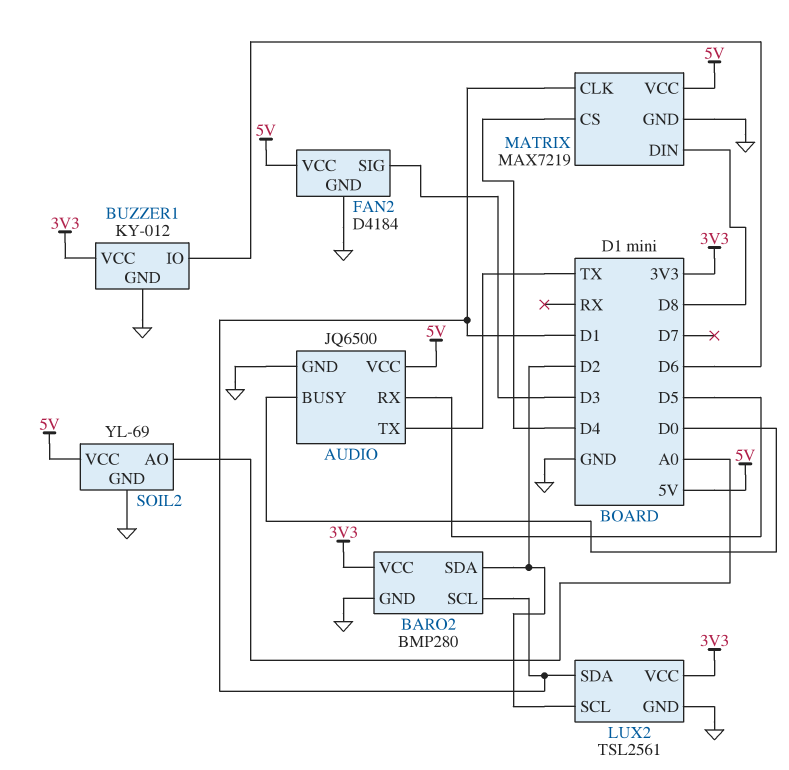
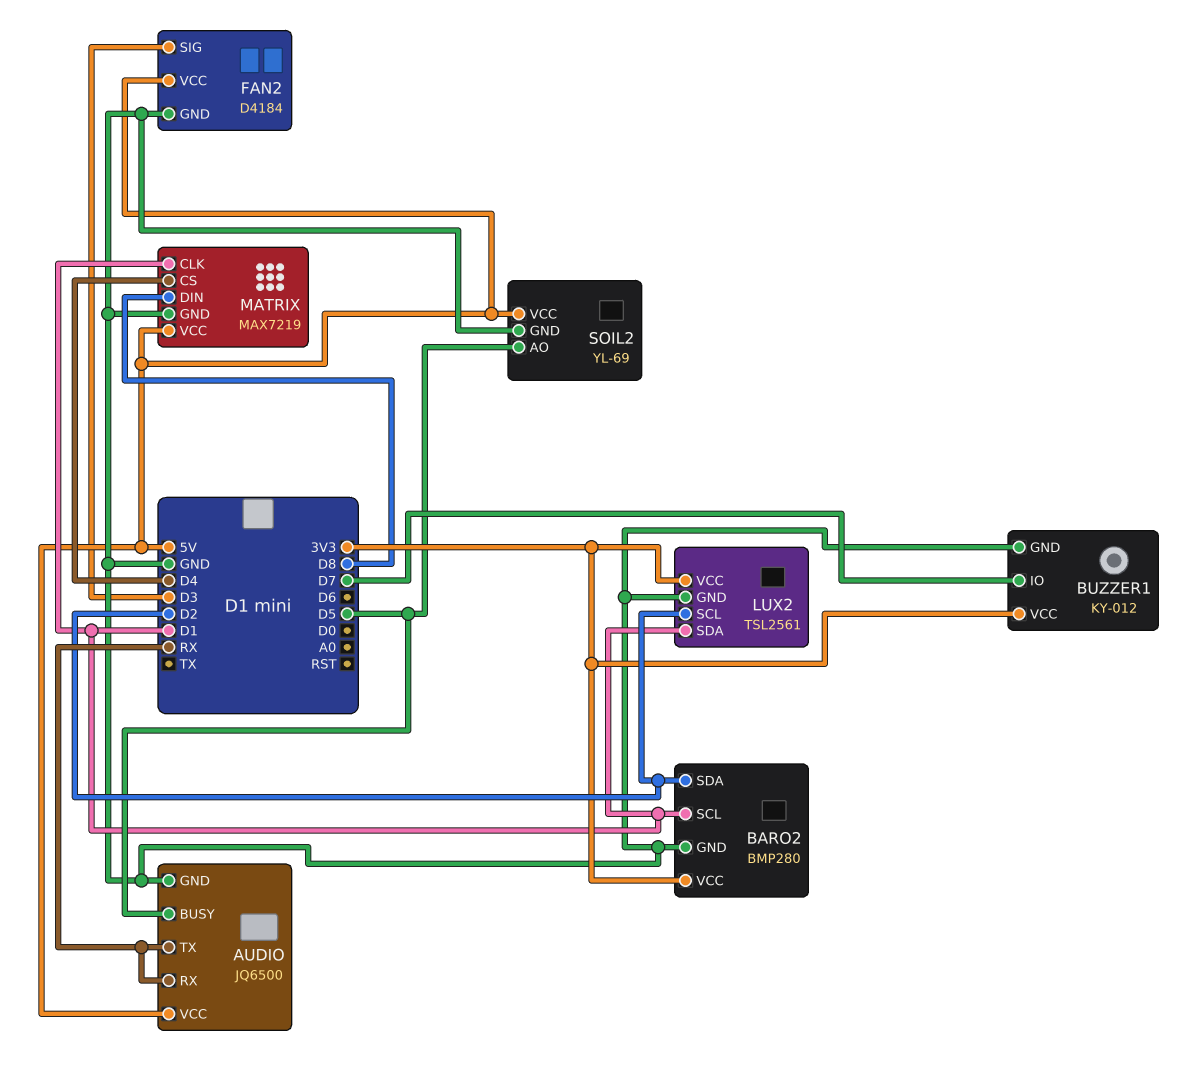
AUDIO pin BUSY: D0 -> D5
AUDIO pin RX: D5 -> RX
AUDIO pin TX: TX -> RX
BUZZER1 pin IO: D6 -> D7
SOIL2 pin AO: A0 -> D5

